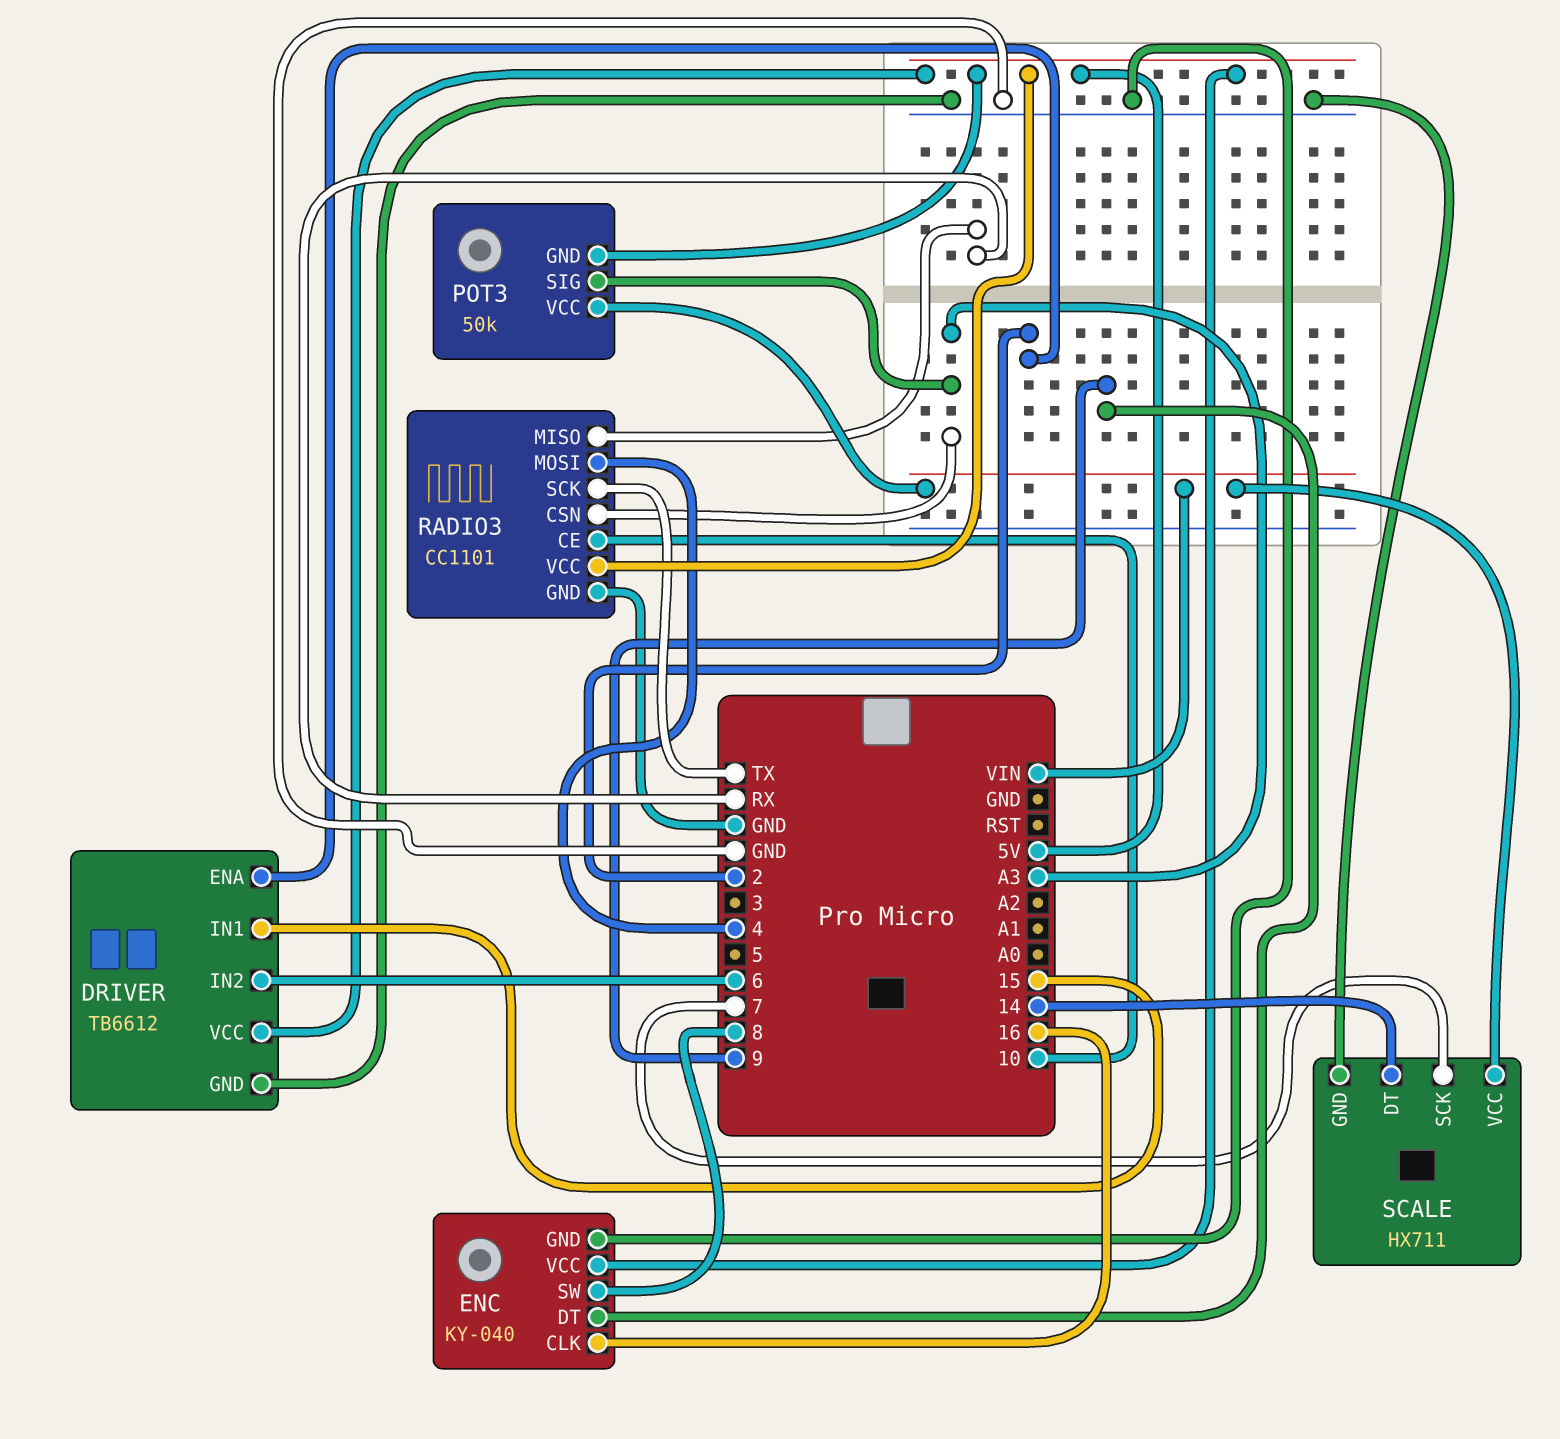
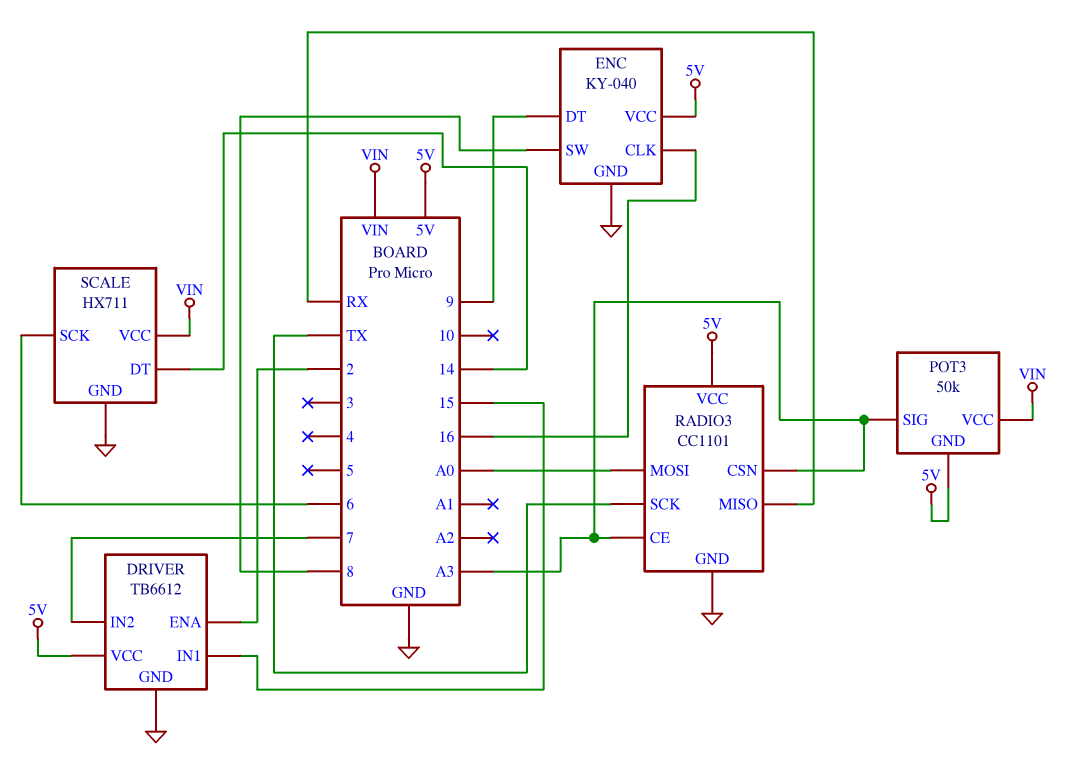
DRIVER pin IN2: 6 -> 7
RADIO3 pin CE: 10 -> A3
RADIO3 pin MOSI: 4 -> A0
SCALE pin SCK: 7 -> 6

